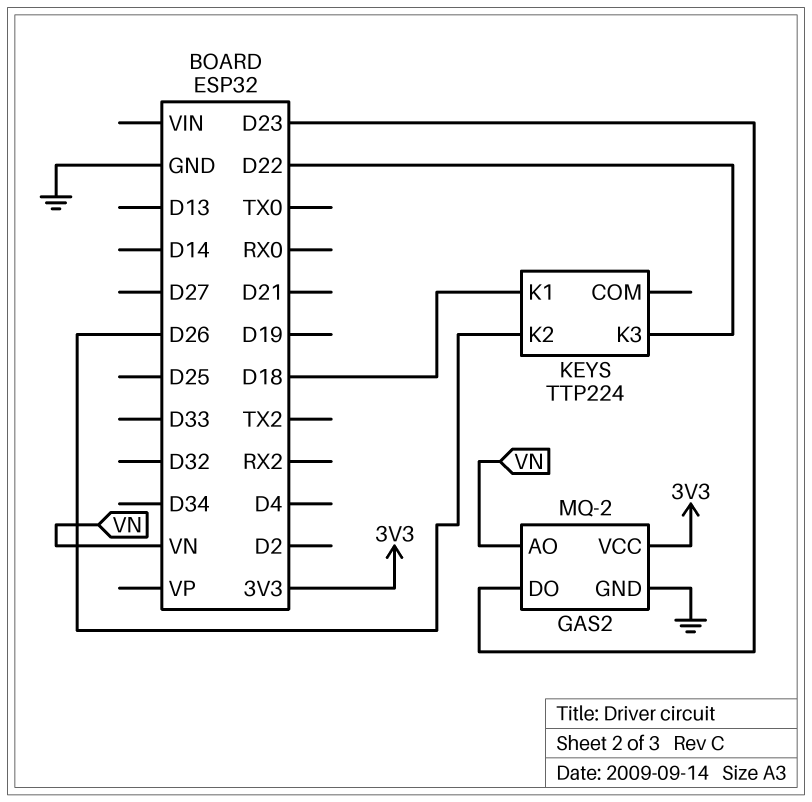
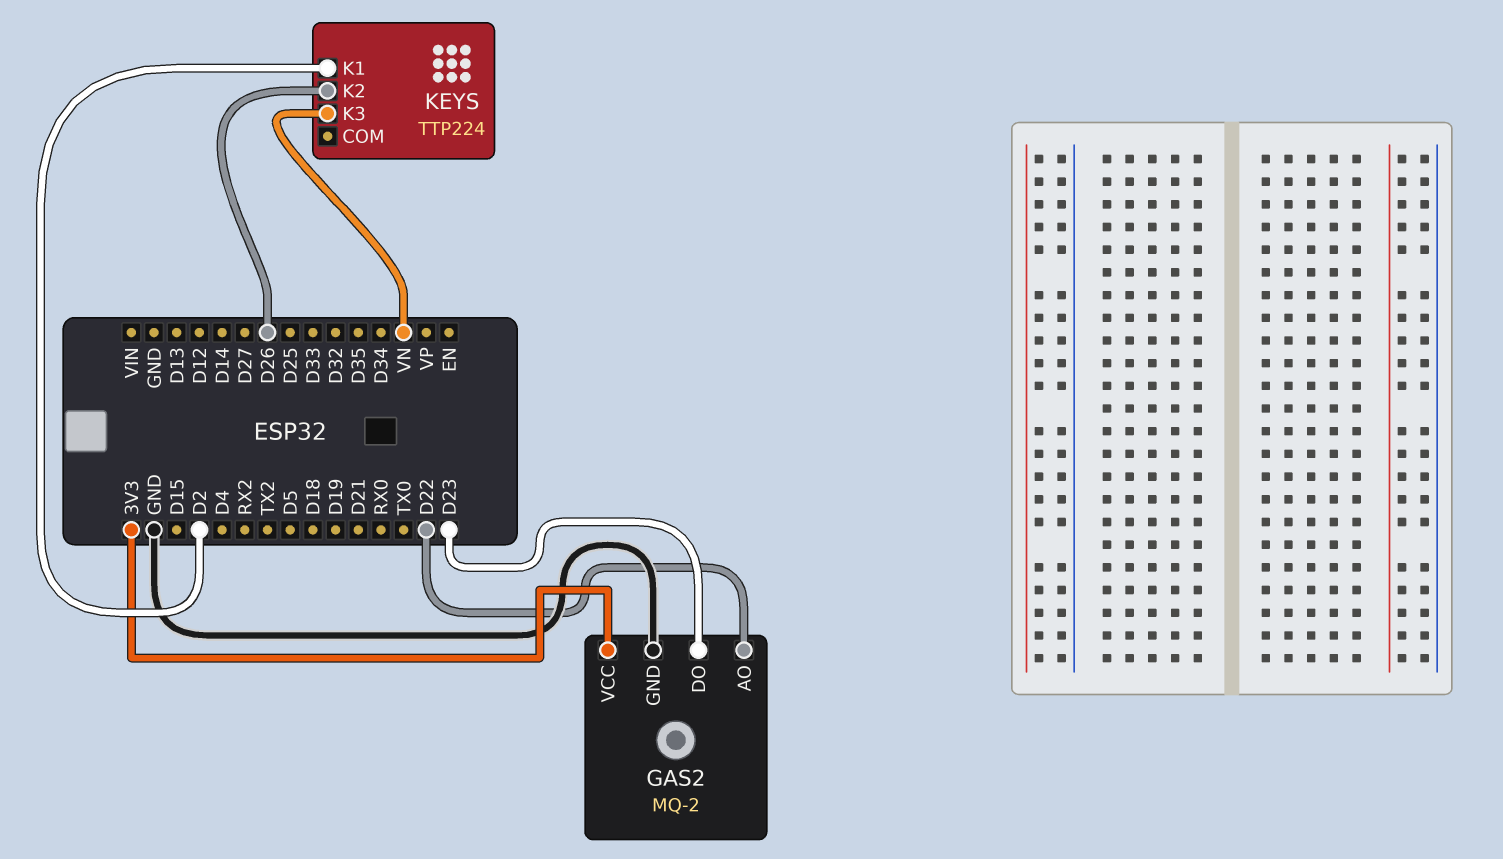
GAS2 pin AO: VN -> D22
KEYS pin K1: D18 -> D2
KEYS pin K3: D22 -> VN

